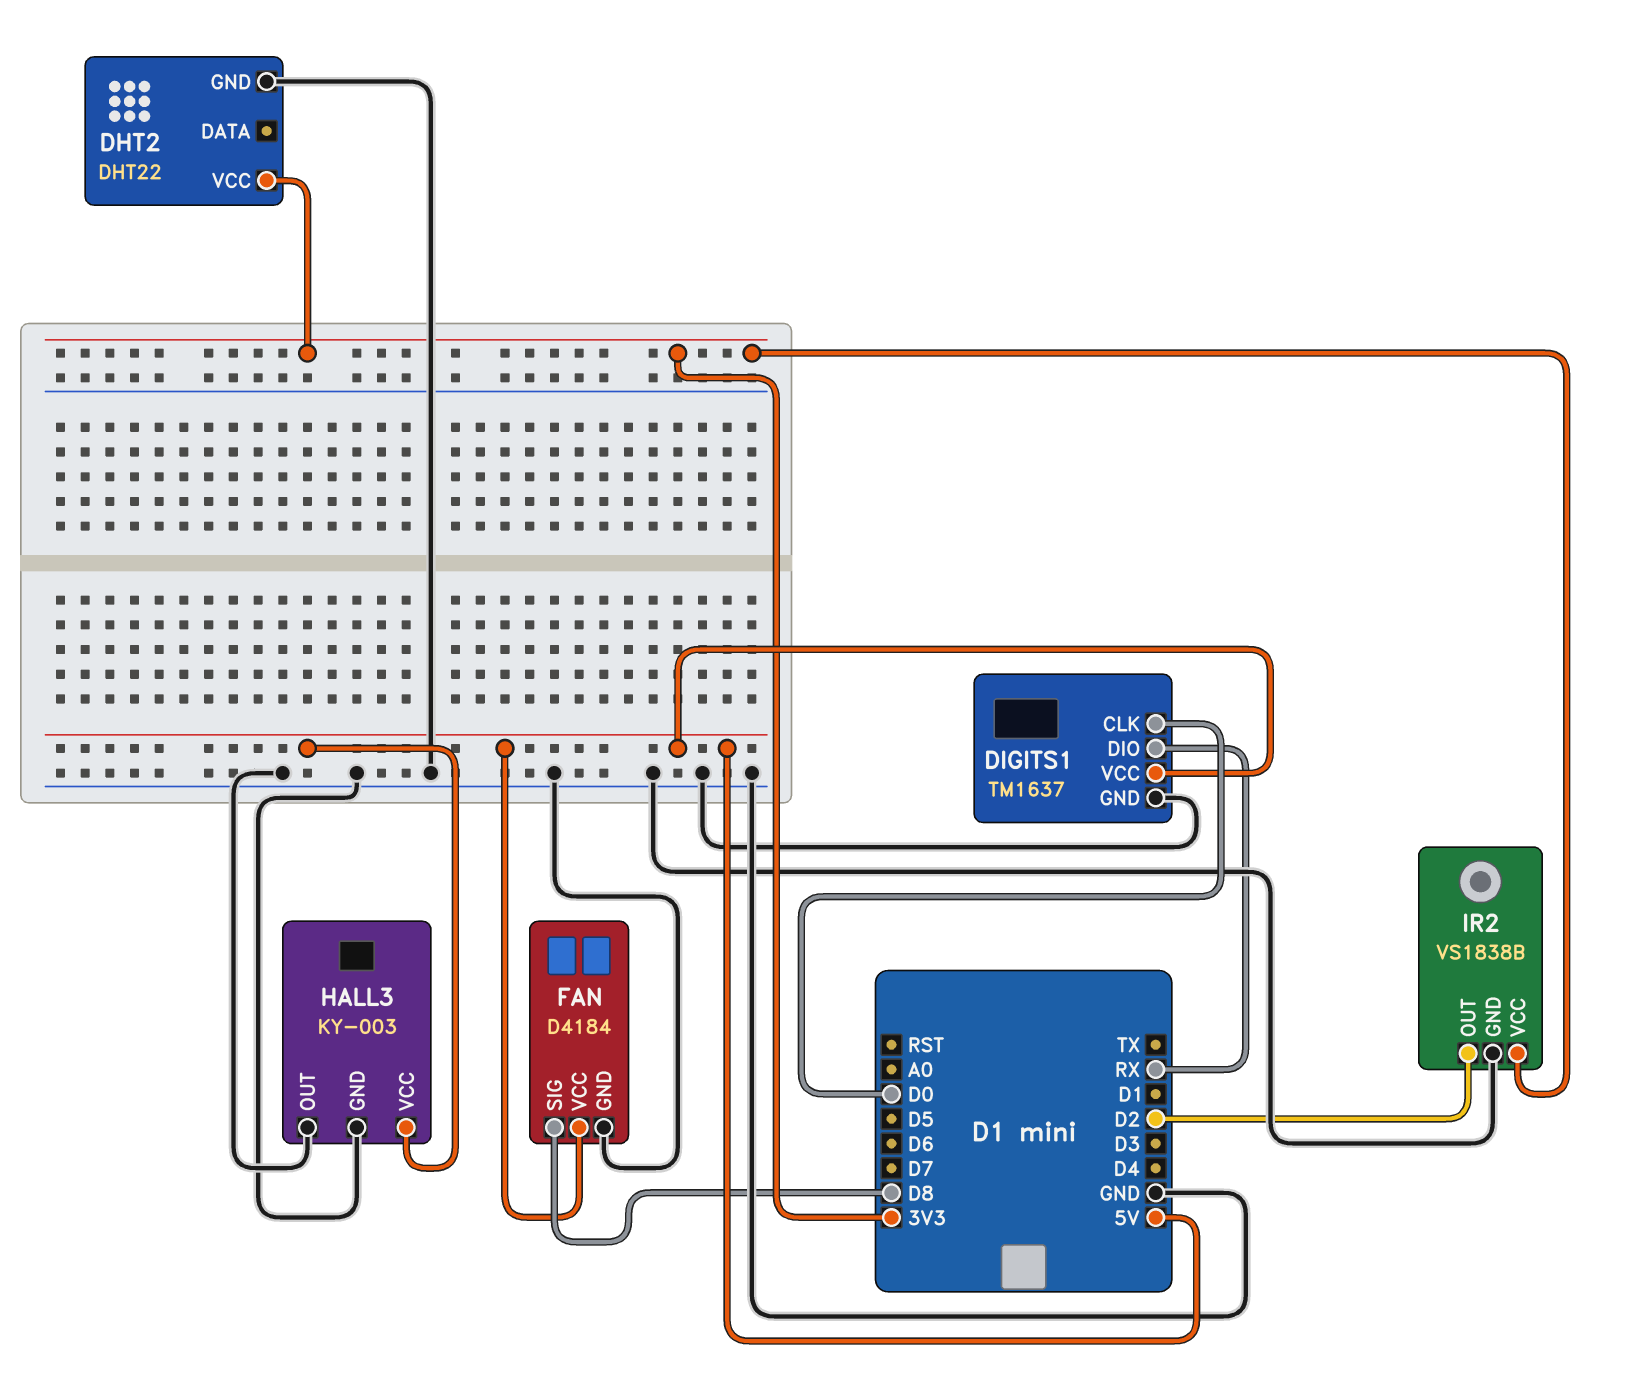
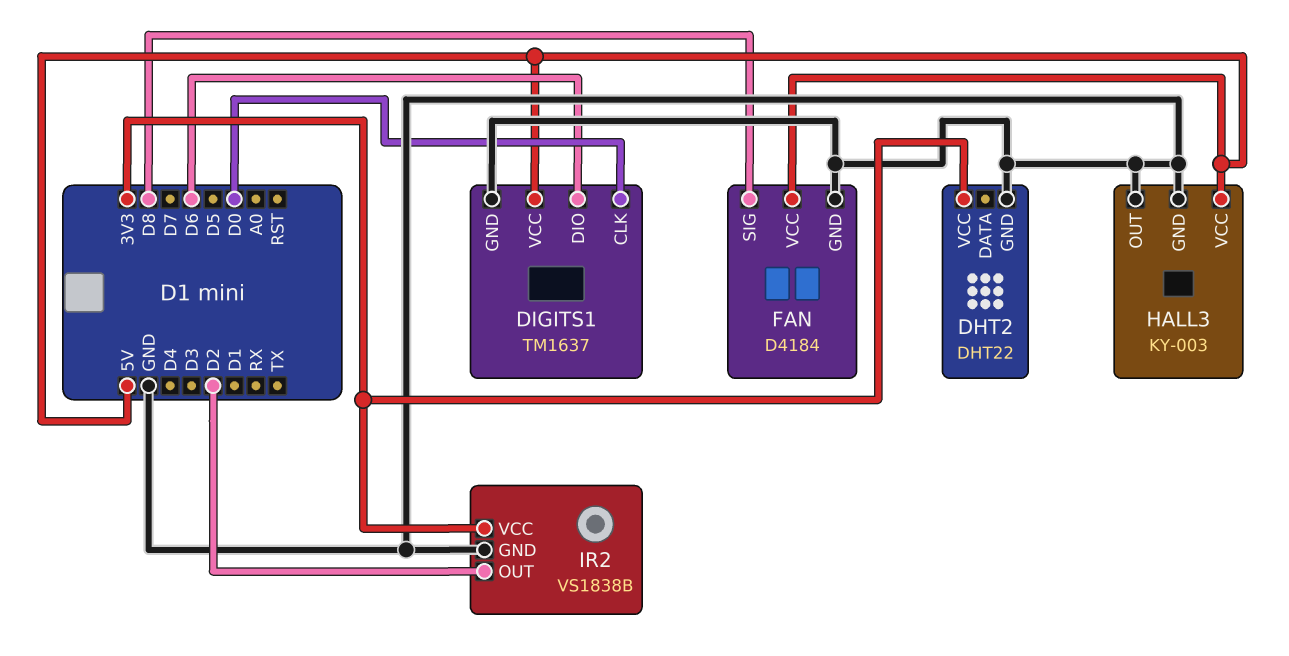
DIGITS1 pin DIO: RX -> D6

